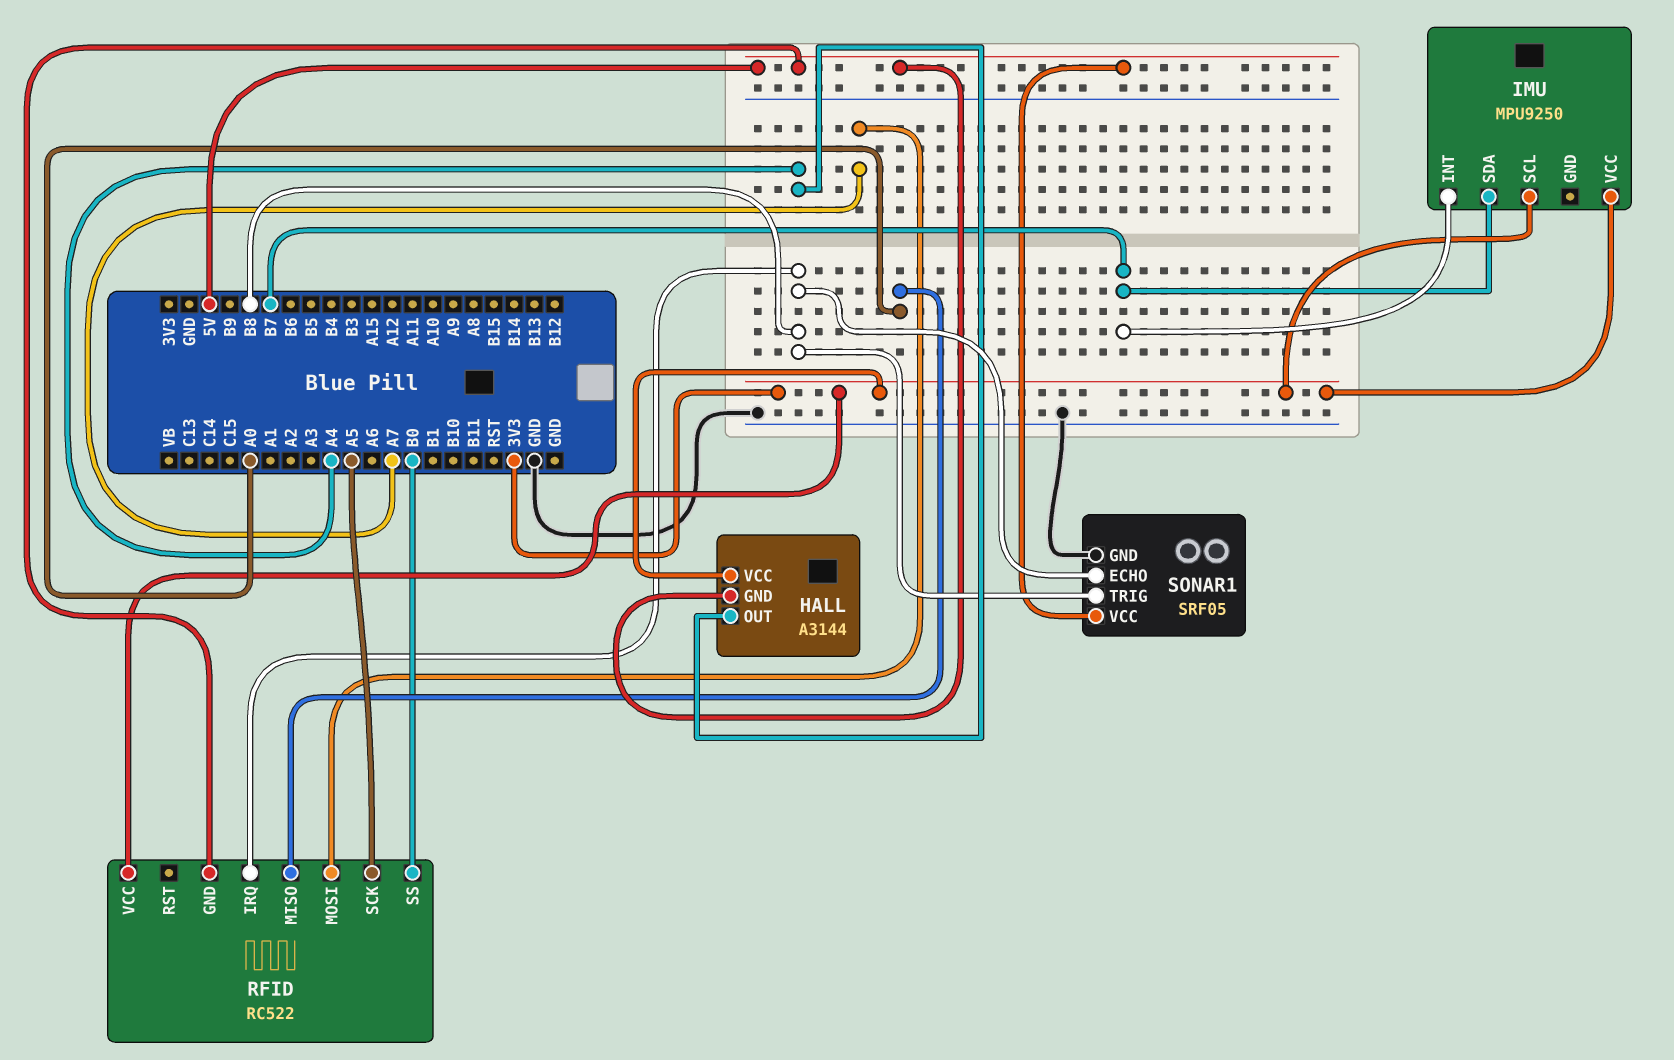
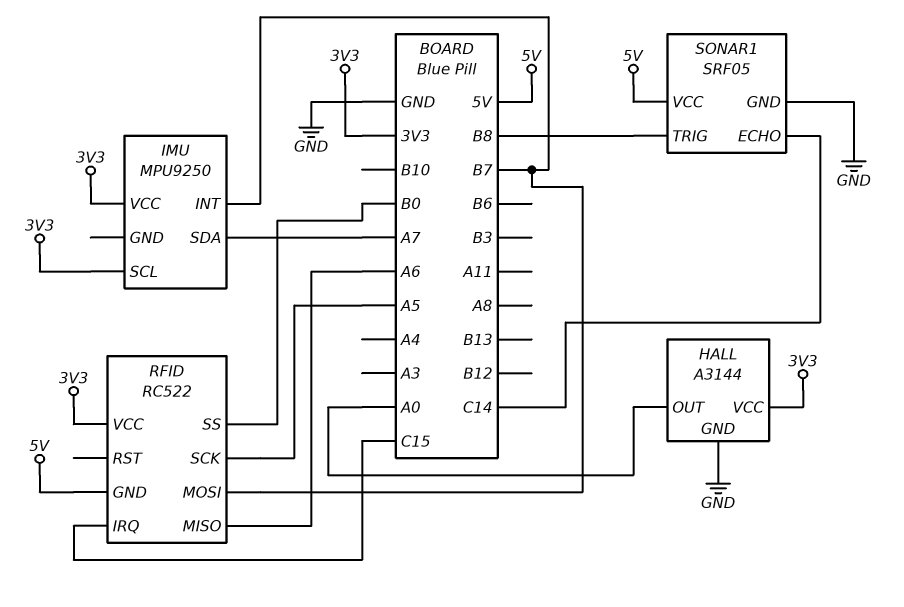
HALL pin GND: 5V -> GND
HALL pin OUT: A4 -> A0
IMU pin SDA: B7 -> A7
RFID pin IRQ: B8 -> C15
RFID pin MISO: A0 -> A6
RFID pin MOSI: A7 -> B7
SONAR1 pin ECHO: B8 -> C14

